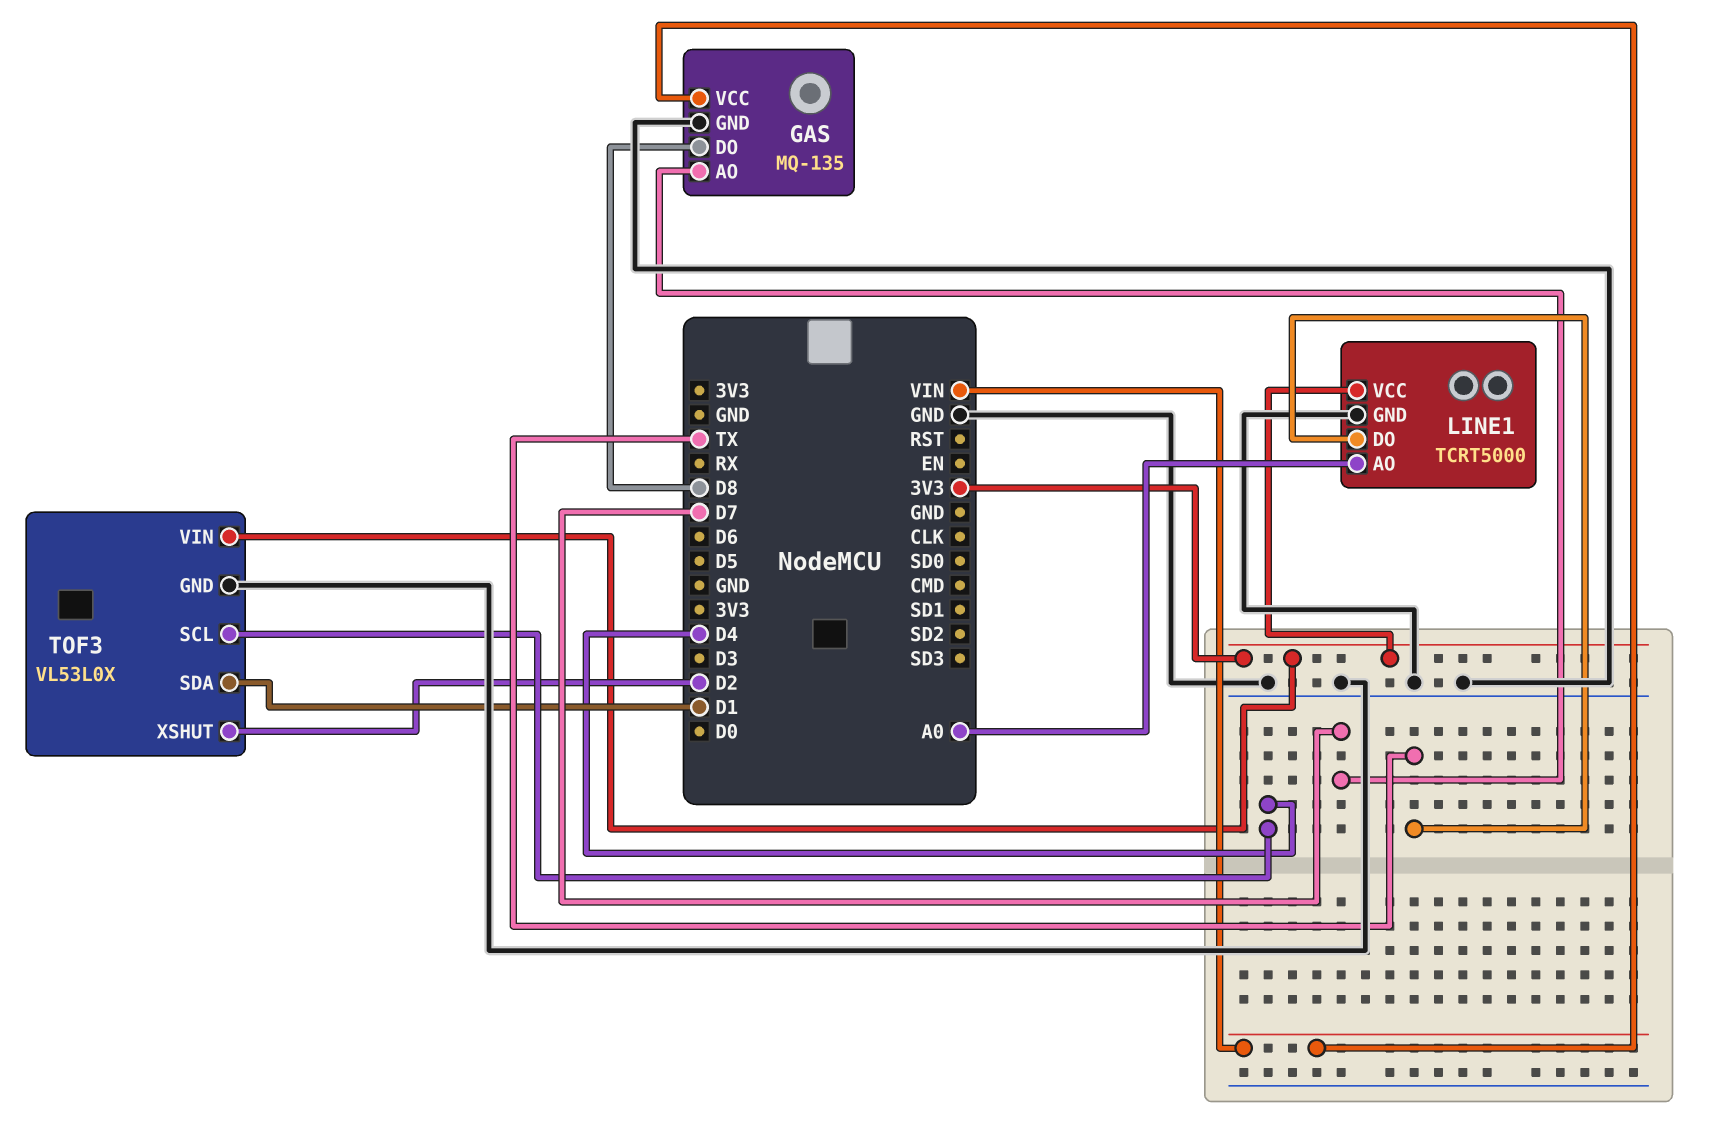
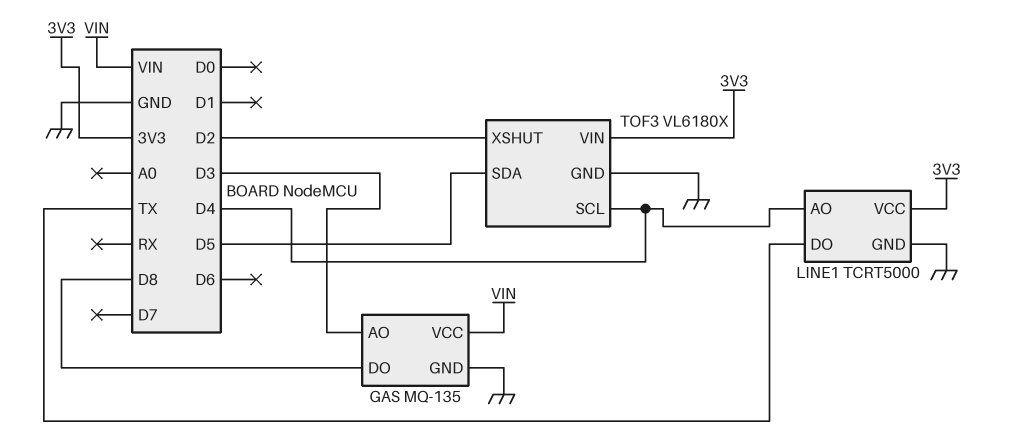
GAS pin AO: D7 -> D3
LINE1 pin AO: A0 -> D4
TOF3: VL53L0X -> VL6180X
TOF3 pin SDA: D1 -> D5

